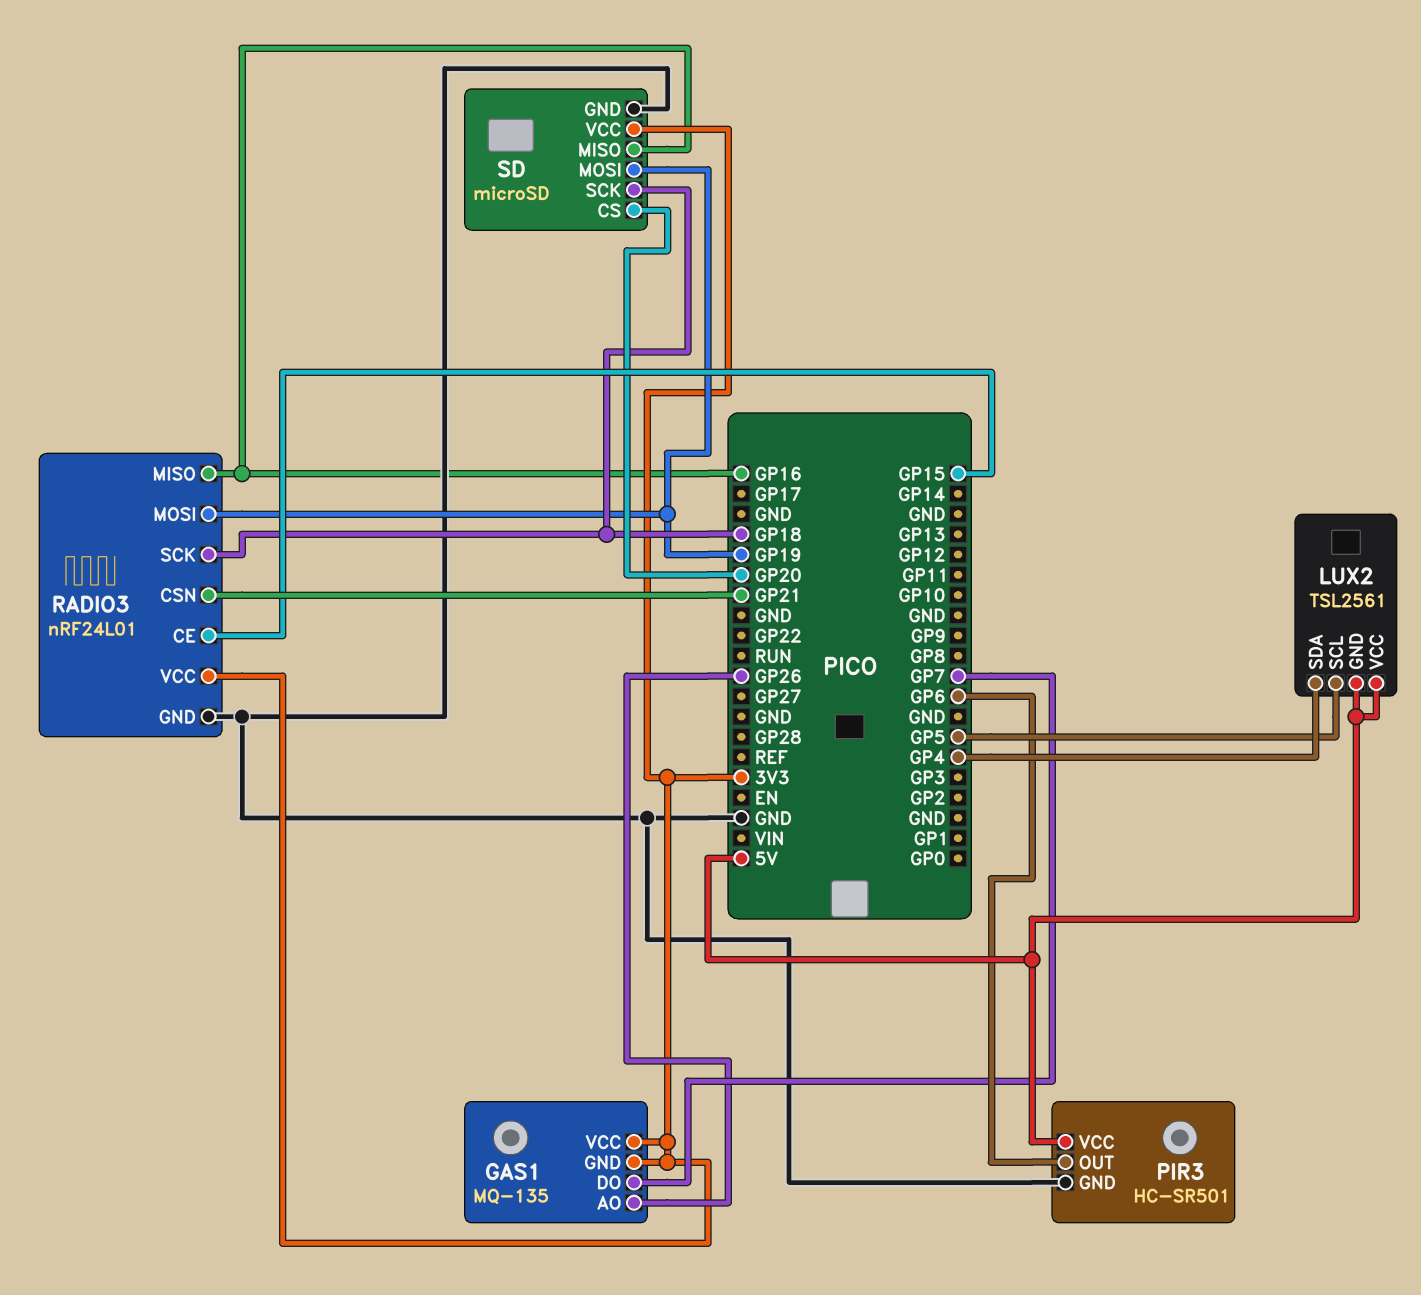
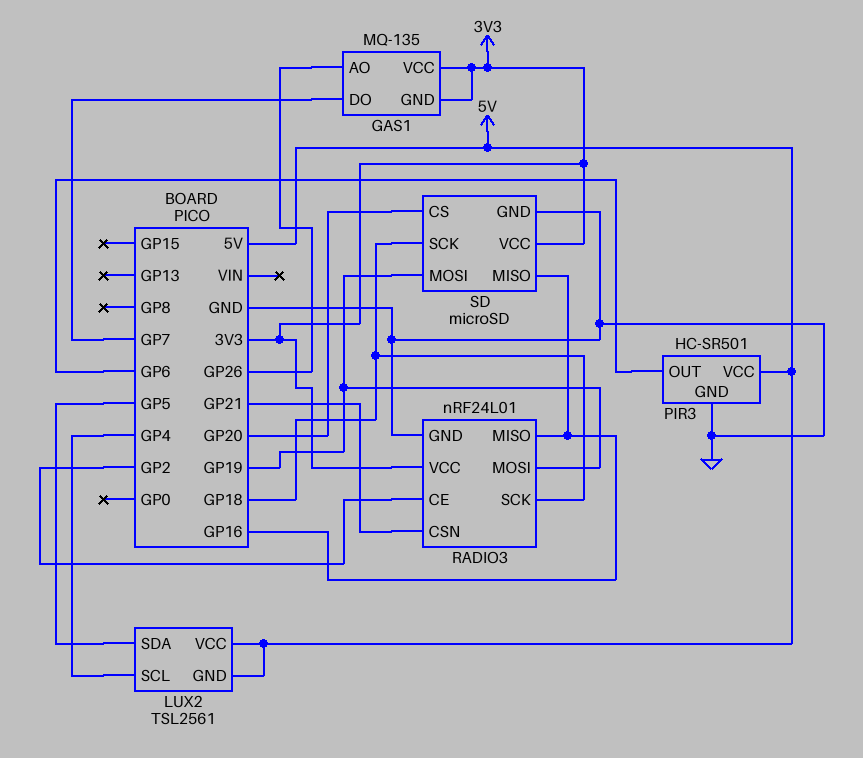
LUX2 pin SCL: GP5 -> GP4
LUX2 pin SDA: GP4 -> GP5
RADIO3 pin CE: GP15 -> GP2

